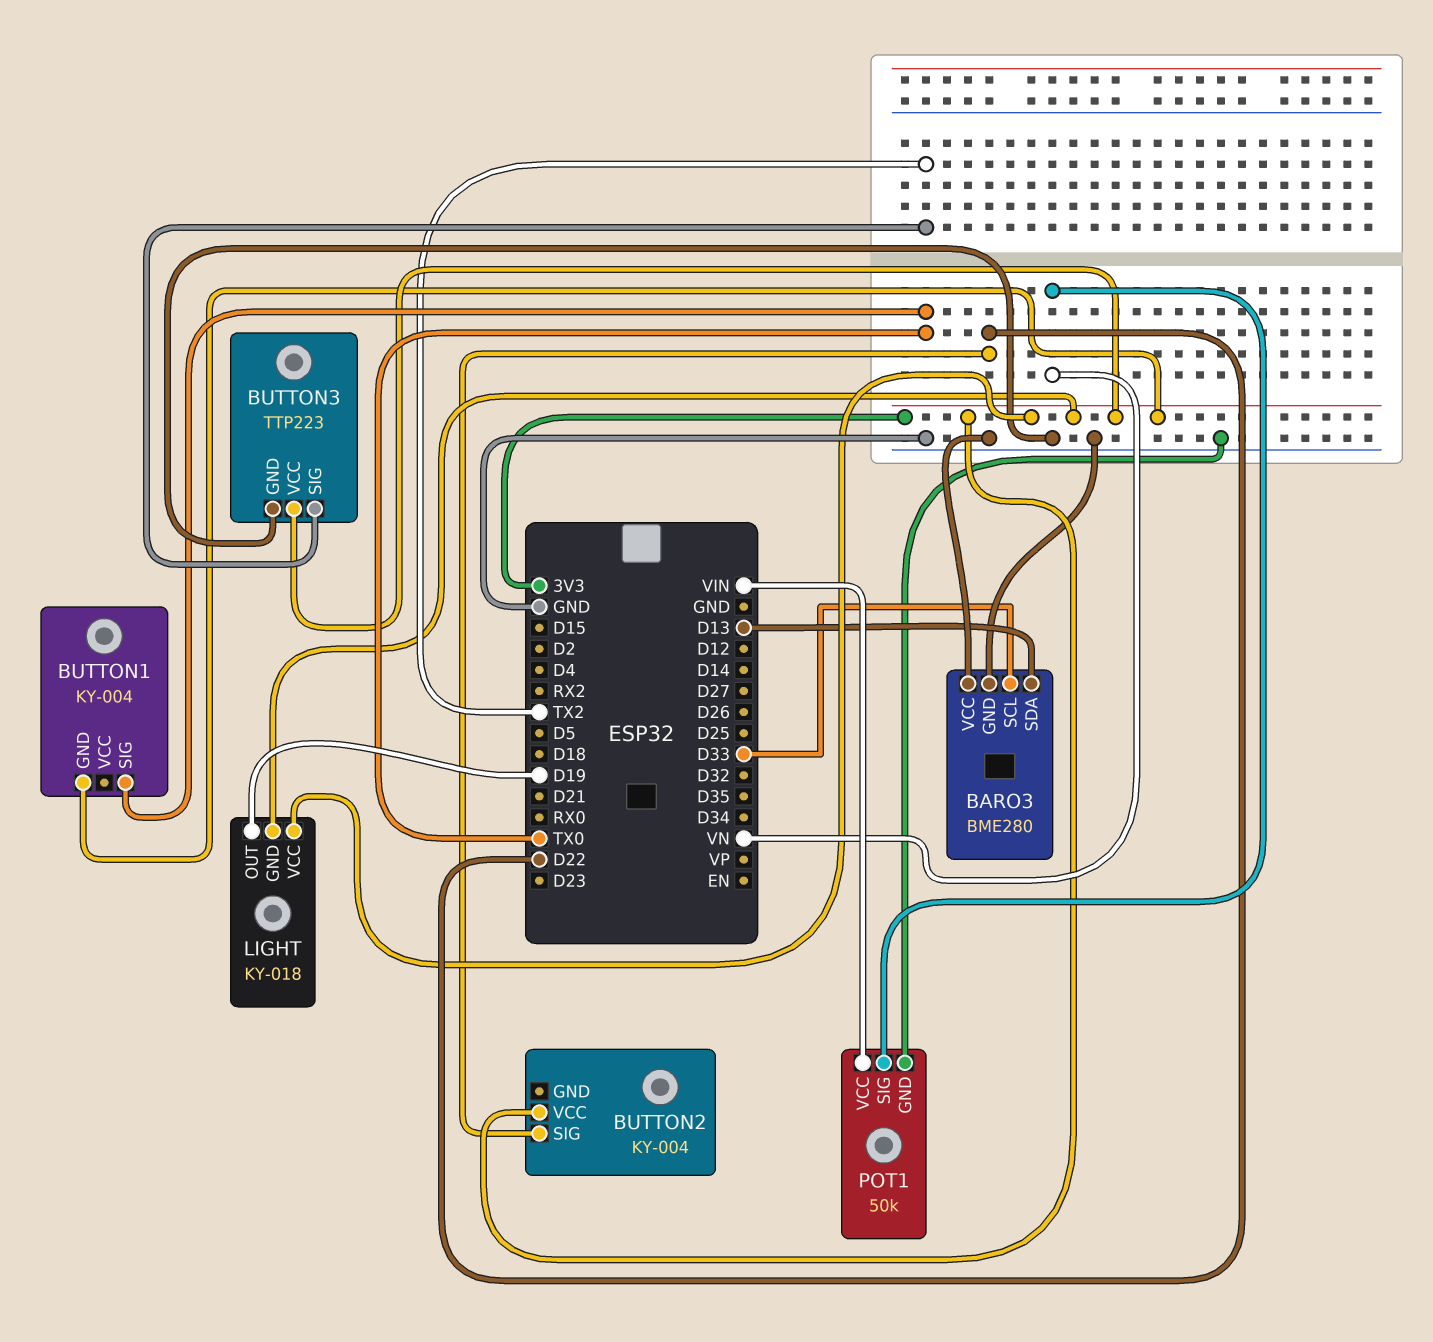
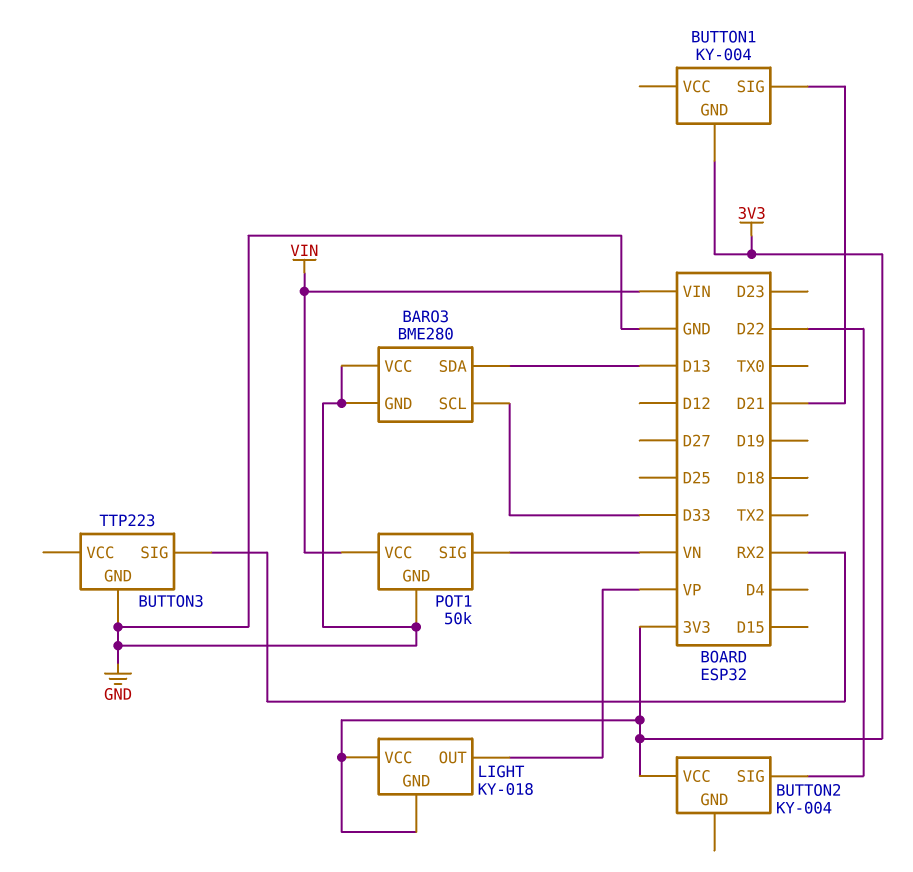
BUTTON1 pin SIG: TX0 -> D21
BUTTON3 pin SIG: TX2 -> RX2
BUTTON3 pin VCC: 3V3 -> none
LIGHT pin OUT: D19 -> VP

